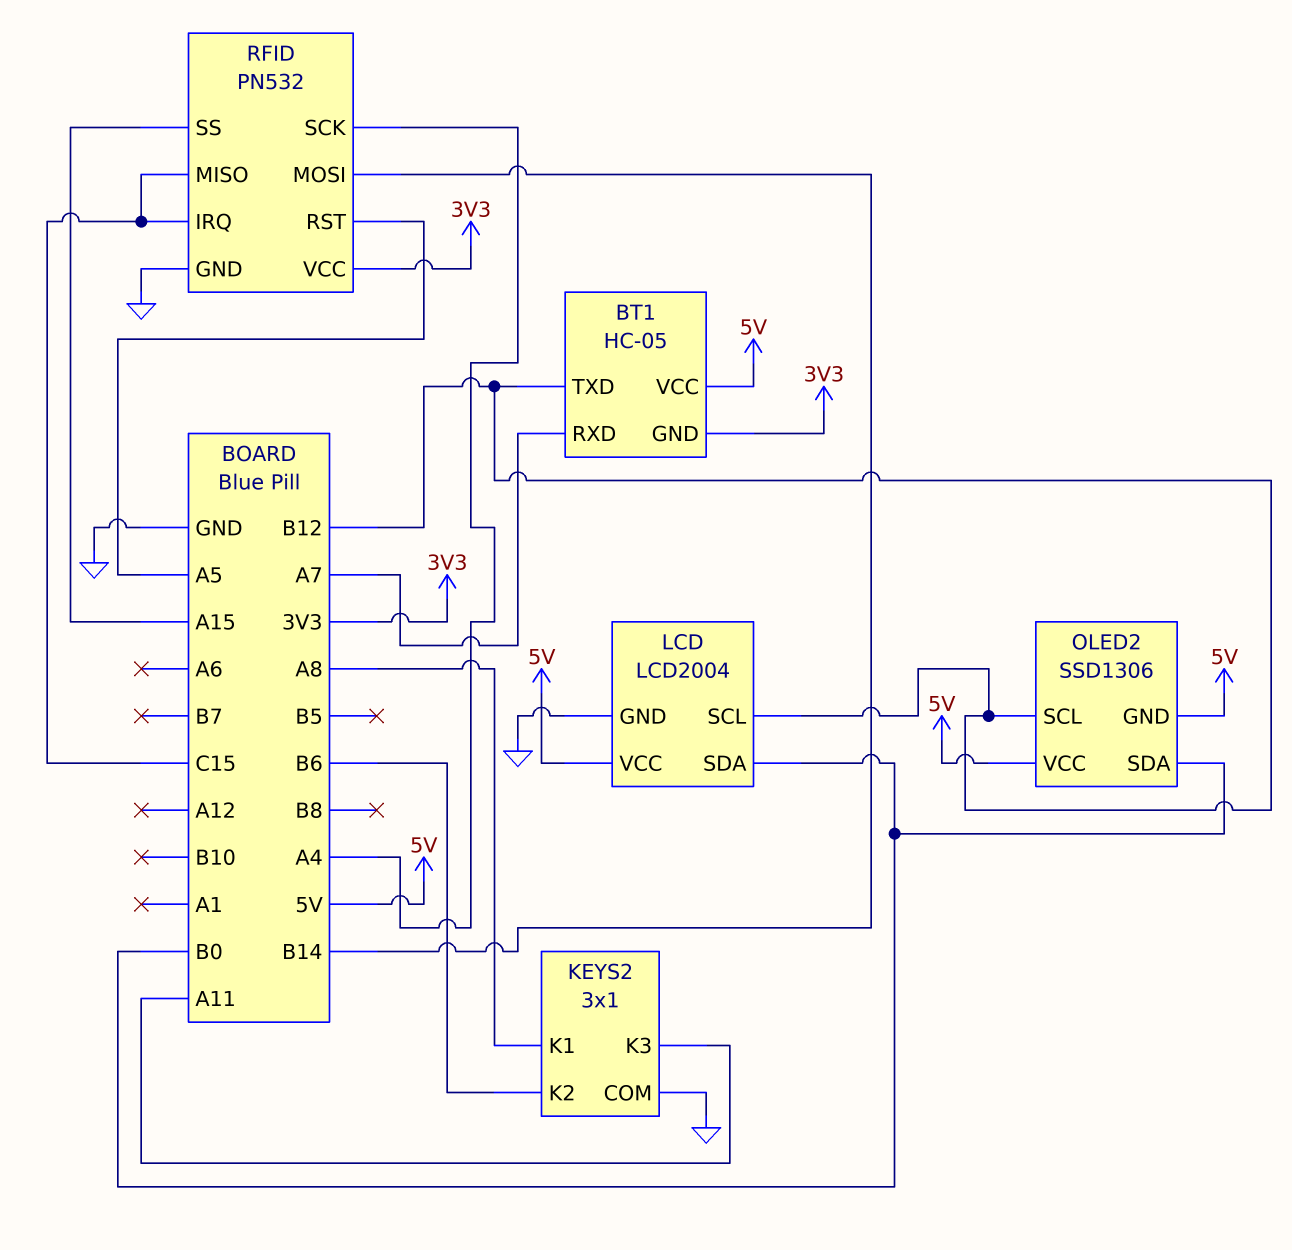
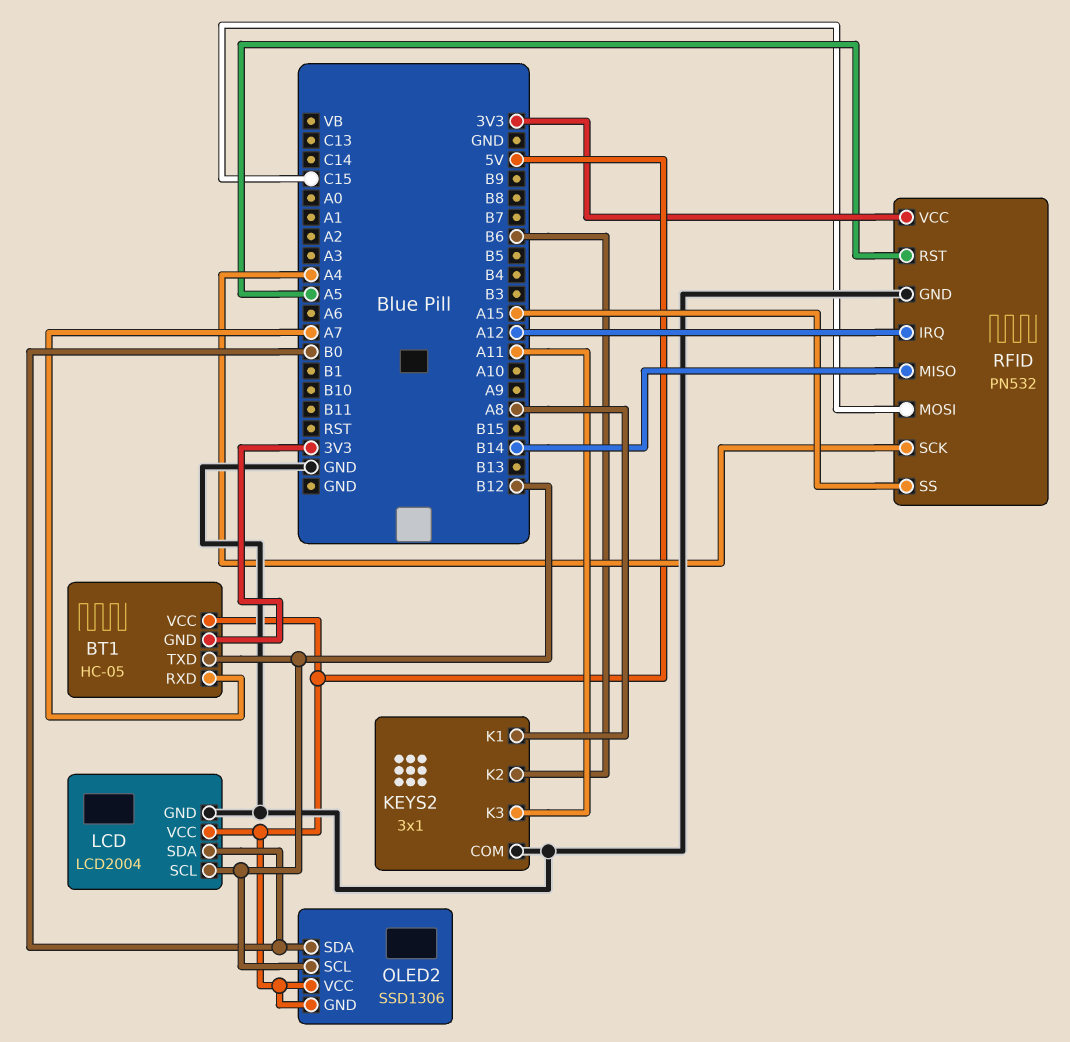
RFID pin IRQ: C15 -> A12
RFID pin MISO: C15 -> B14
RFID pin MOSI: B14 -> C15

